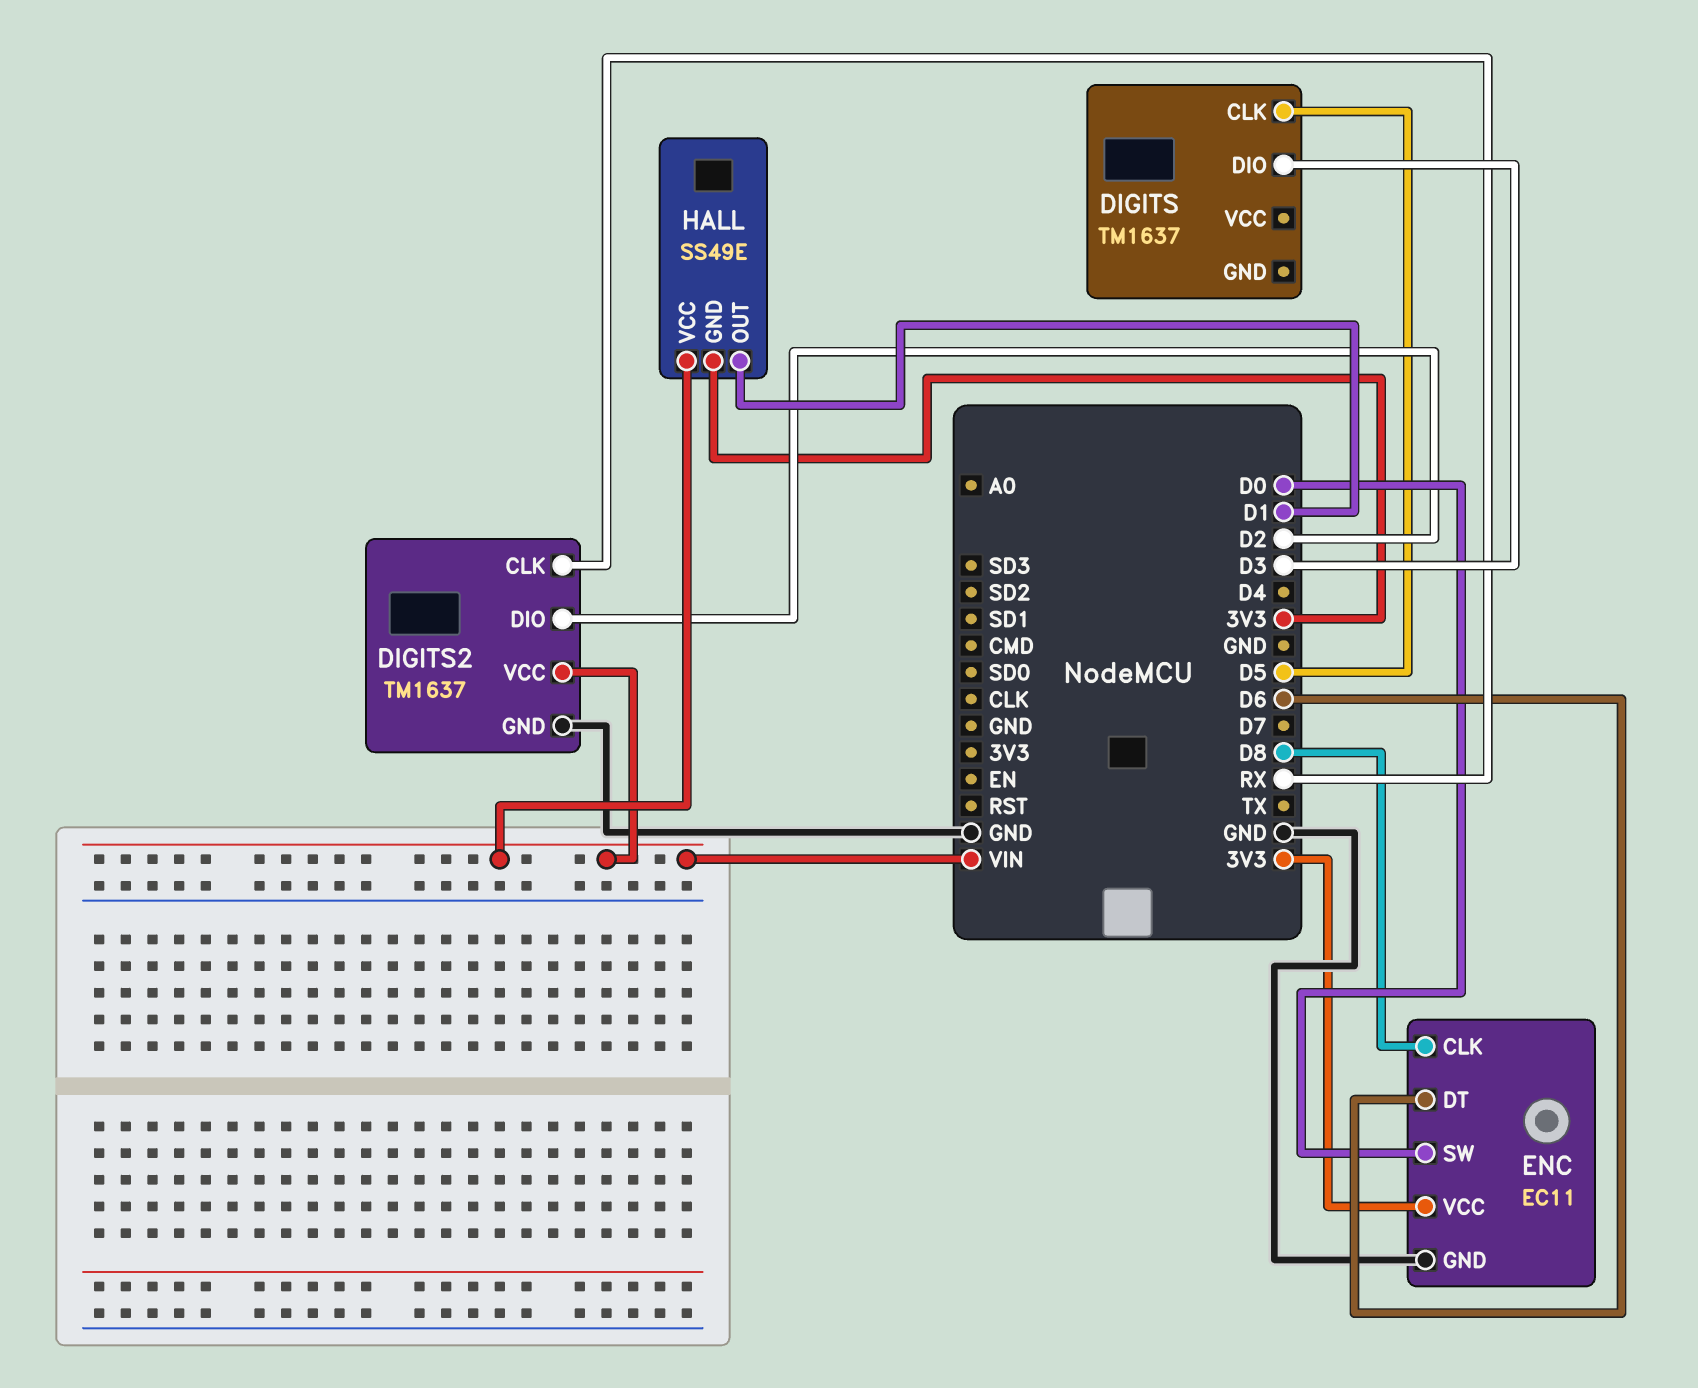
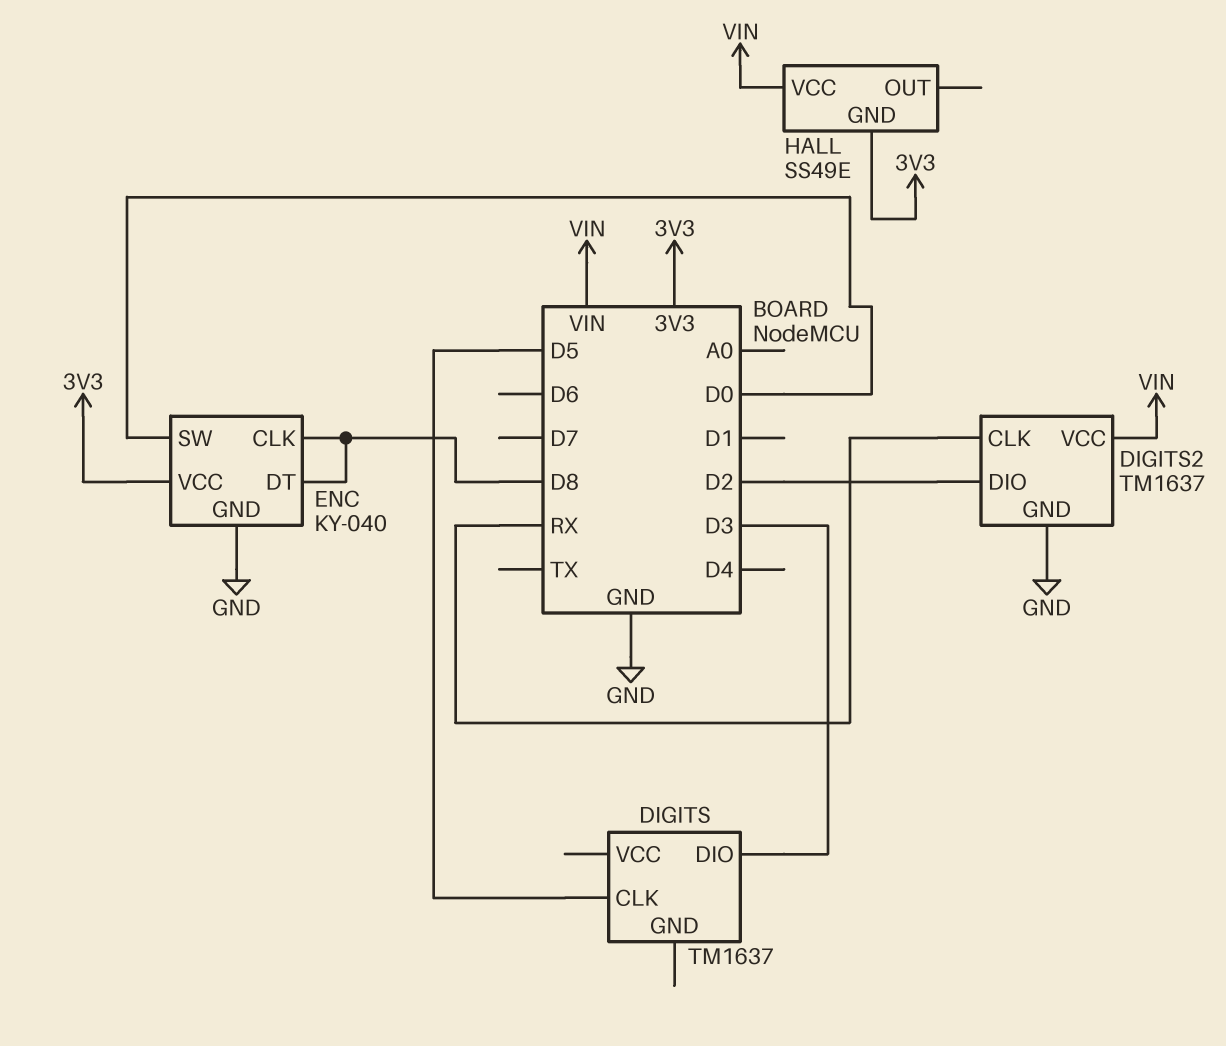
ENC: EC11 -> KY-040
ENC pin DT: D6 -> D8
HALL pin OUT: D1 -> none

